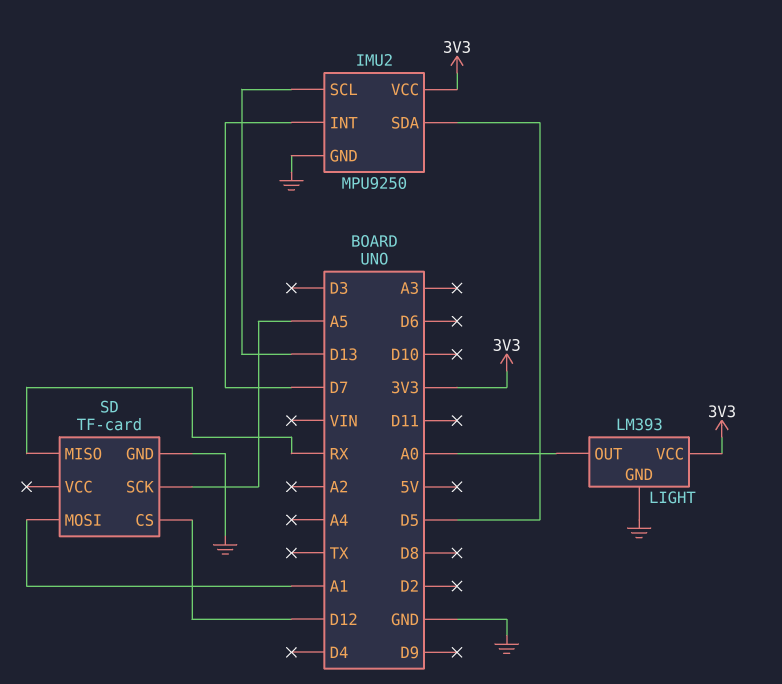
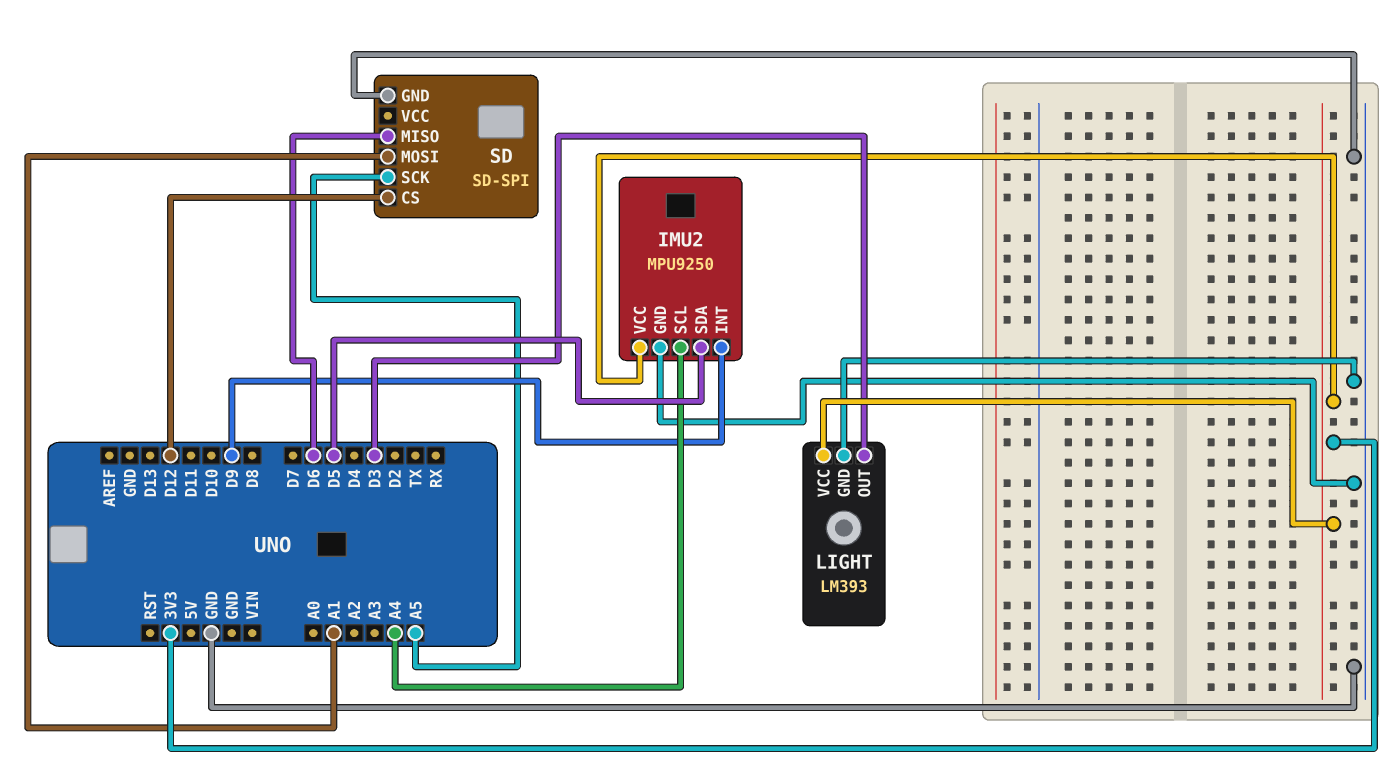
IMU2 pin INT: D7 -> D9
IMU2 pin SCL: D13 -> A4
LIGHT pin OUT: A0 -> D3
SD: TF-card -> SD-SPI
SD pin MISO: RX -> D6

